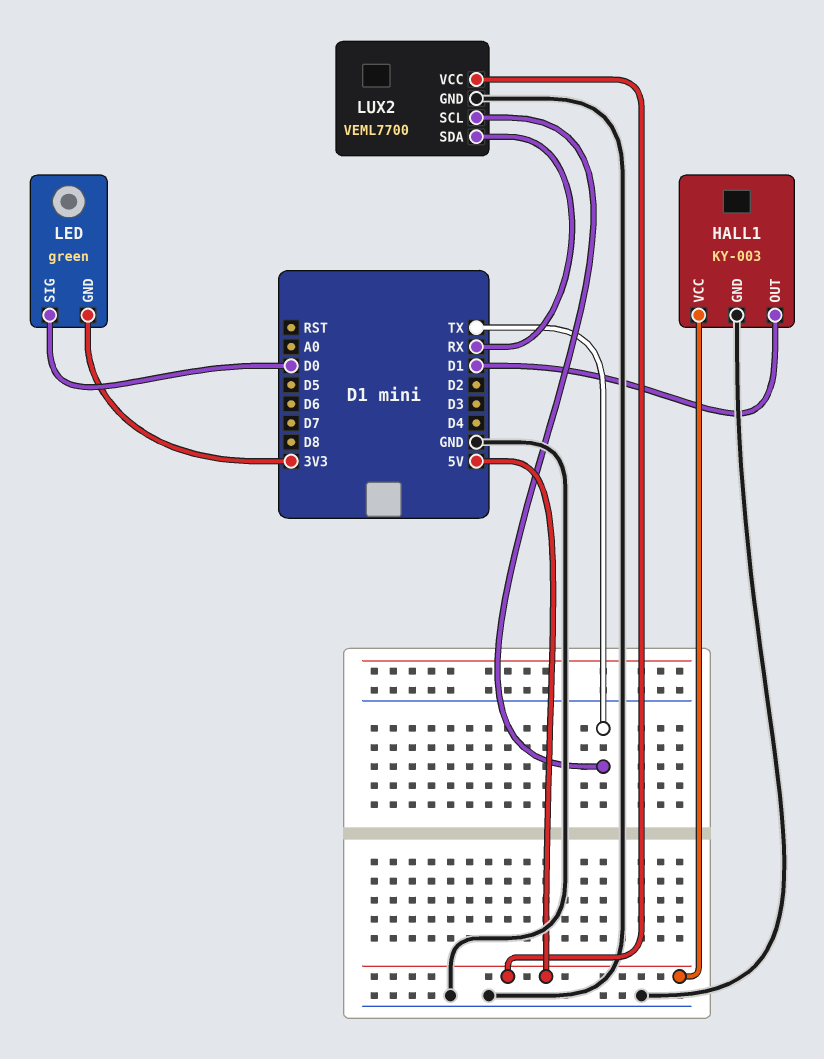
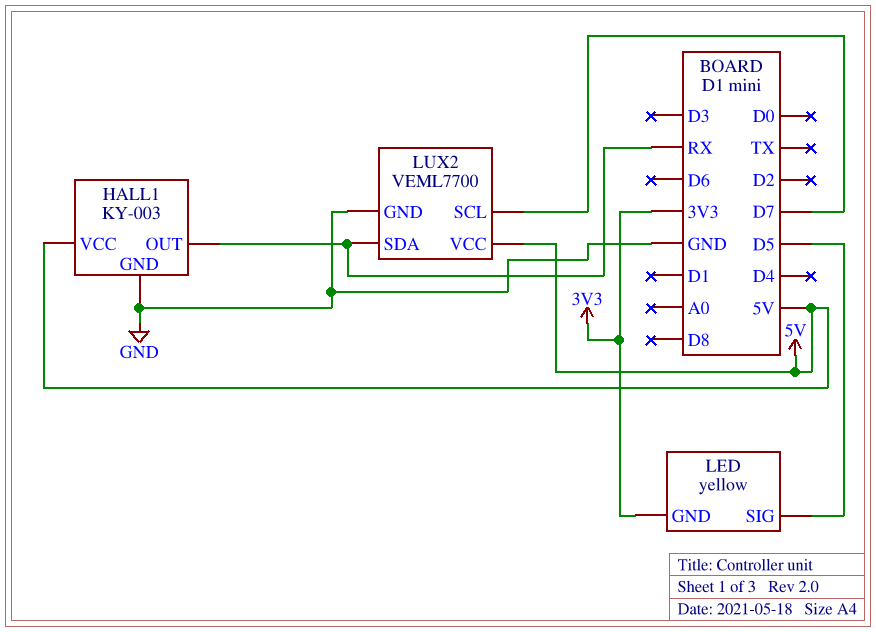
HALL1 pin OUT: D1 -> RX
LED: green -> yellow
LED pin SIG: D0 -> D5
LUX2 pin SCL: TX -> D7

